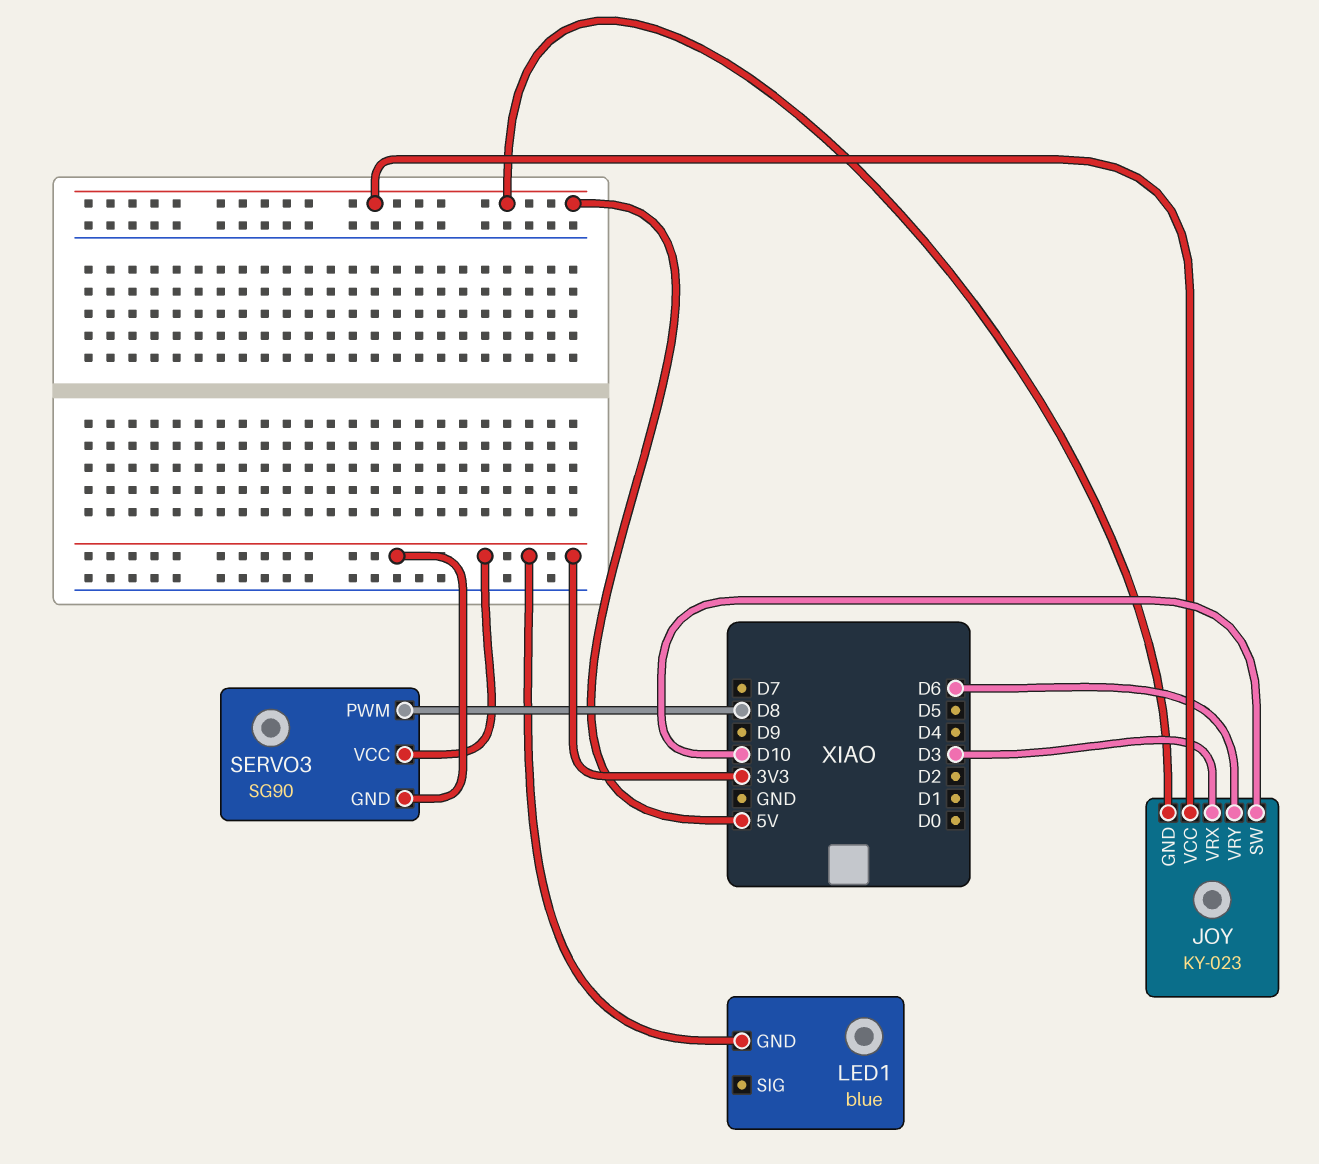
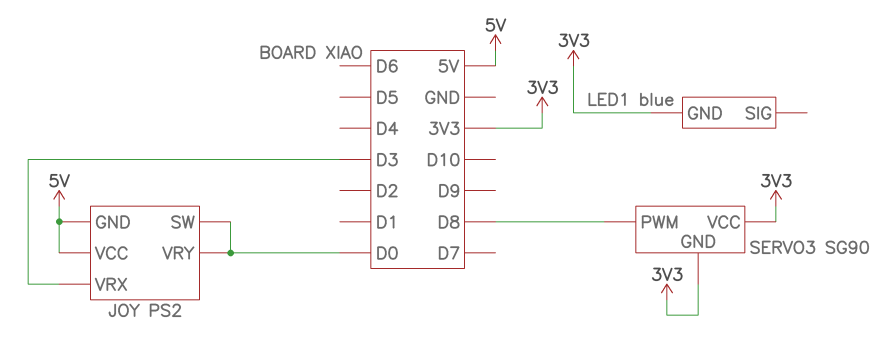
JOY: KY-023 -> PS2
JOY pin SW: D10 -> D0
JOY pin VRY: D6 -> D0

